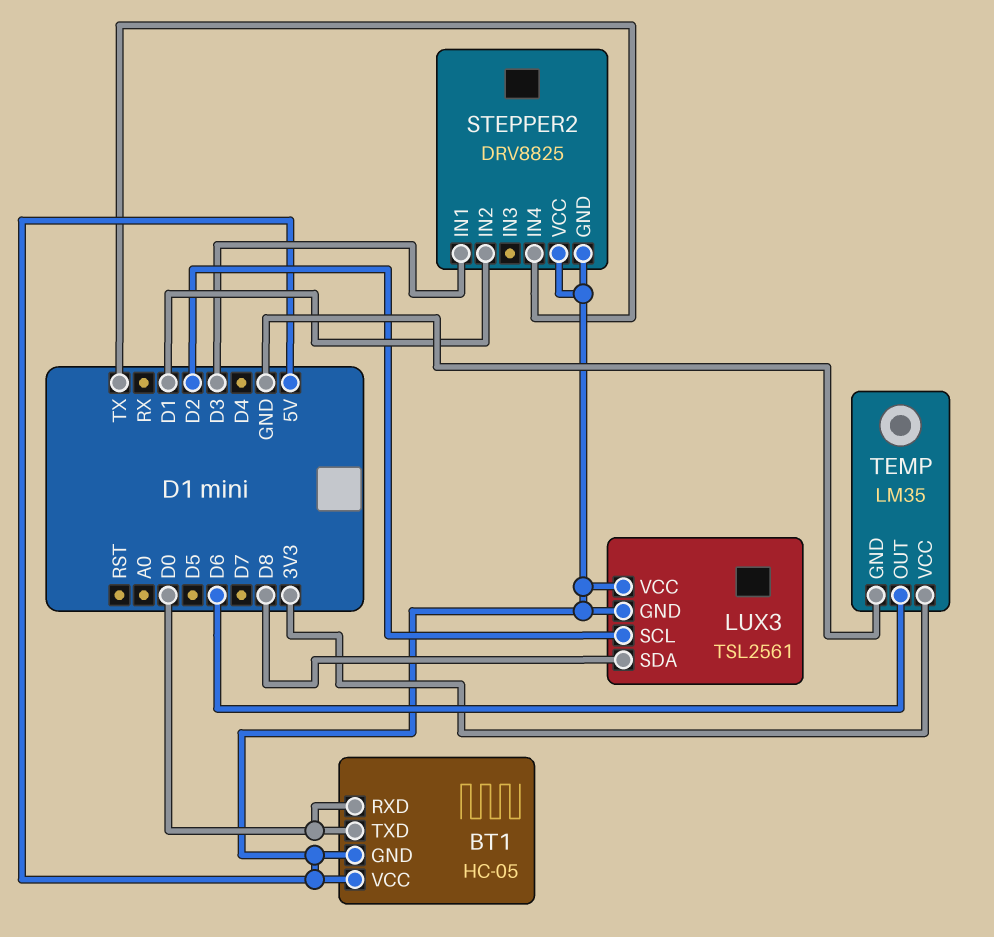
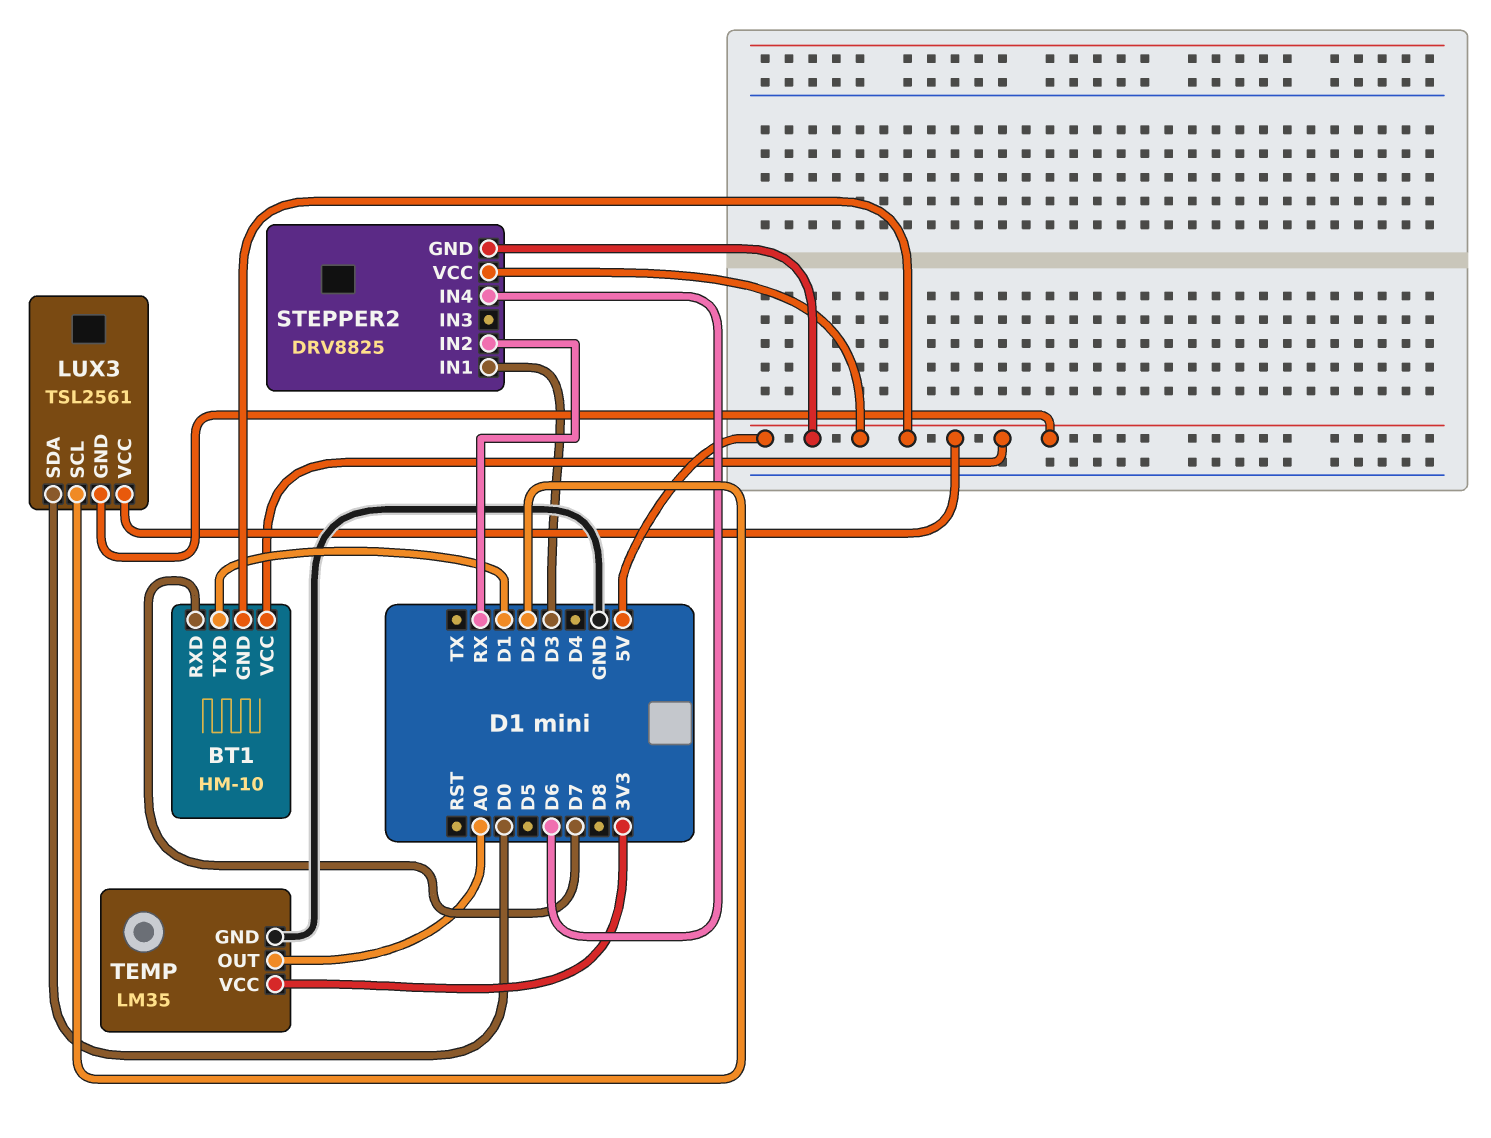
BT1: HC-05 -> HM-10
BT1 pin RXD: D0 -> D7
BT1 pin TXD: D0 -> D1
LUX3 pin SDA: D8 -> D0
STEPPER2 pin IN2: D1 -> RX
STEPPER2 pin IN4: TX -> D6
TEMP pin OUT: D6 -> A0

